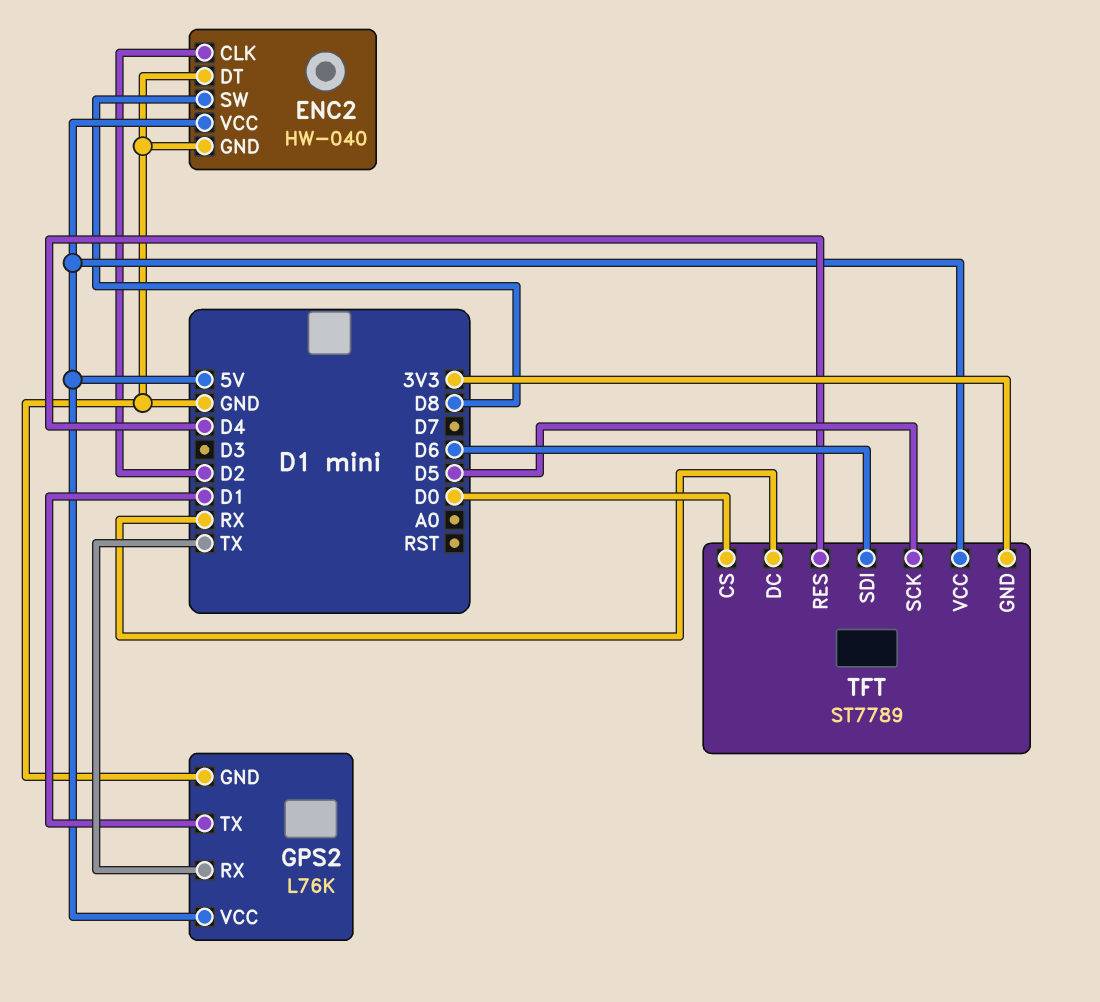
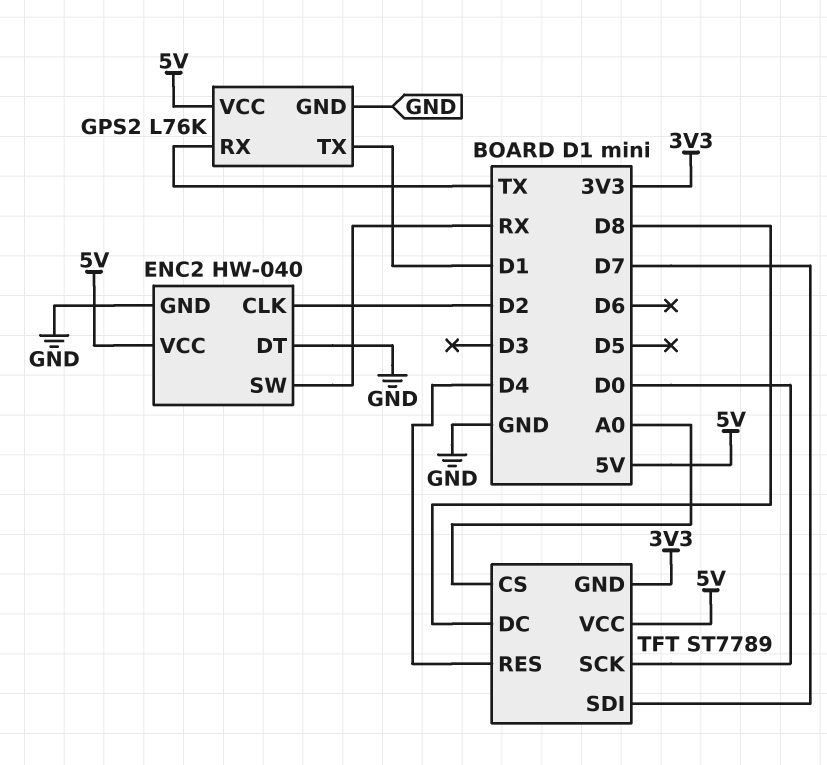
ENC2 pin SW: D8 -> RX
TFT pin CS: D0 -> A0
TFT pin DC: RX -> D8
TFT pin SCK: D5 -> D0
TFT pin SDI: D6 -> D7

